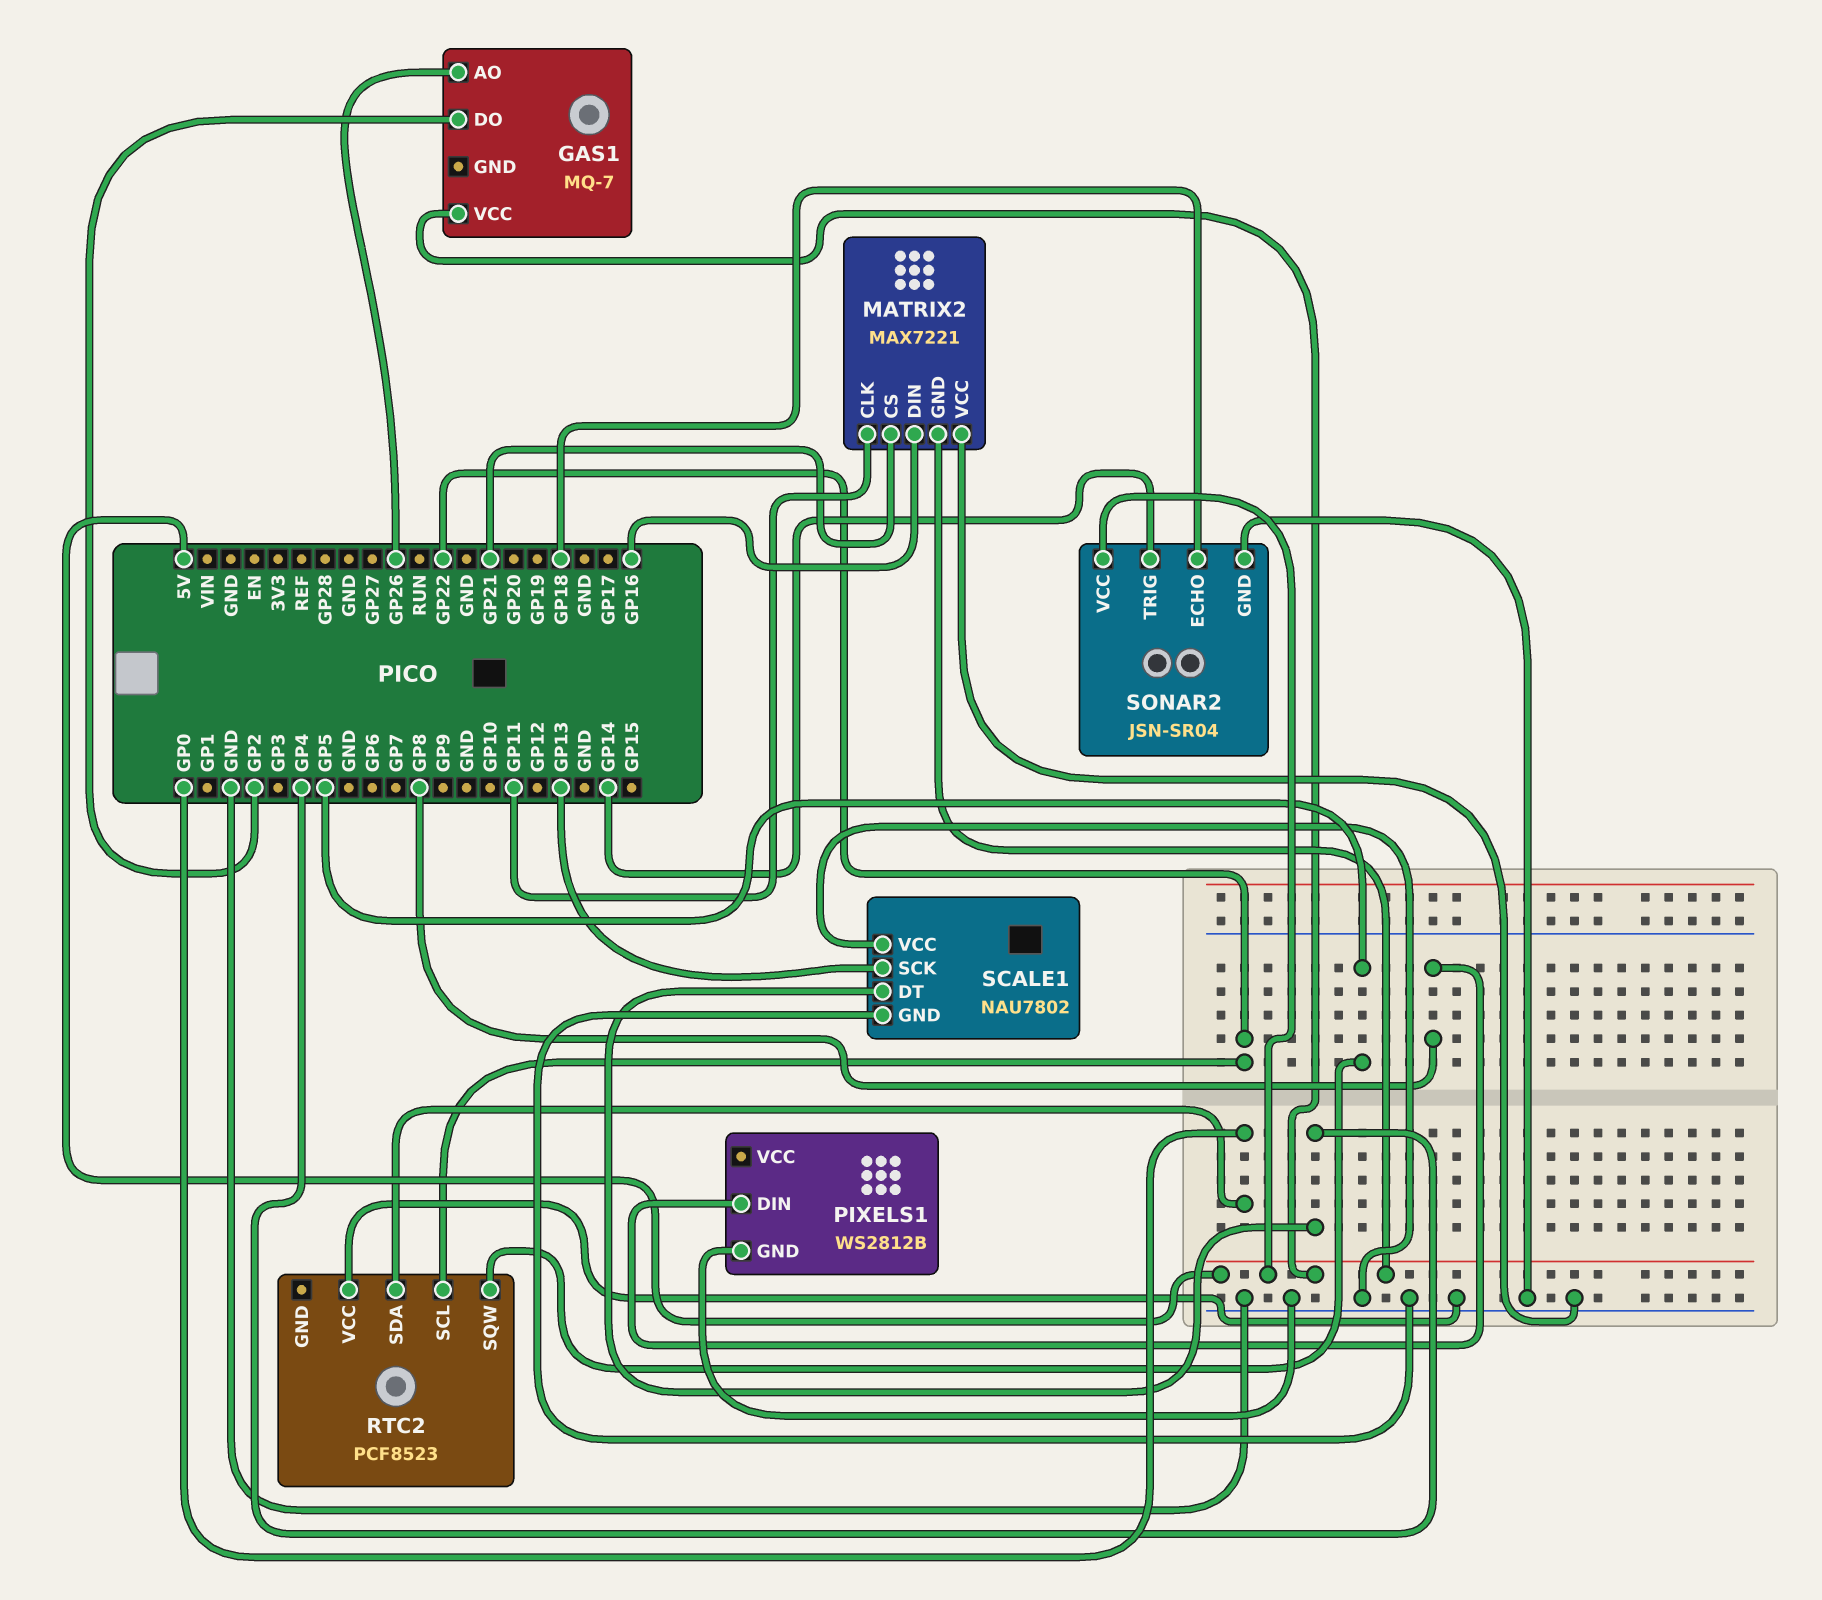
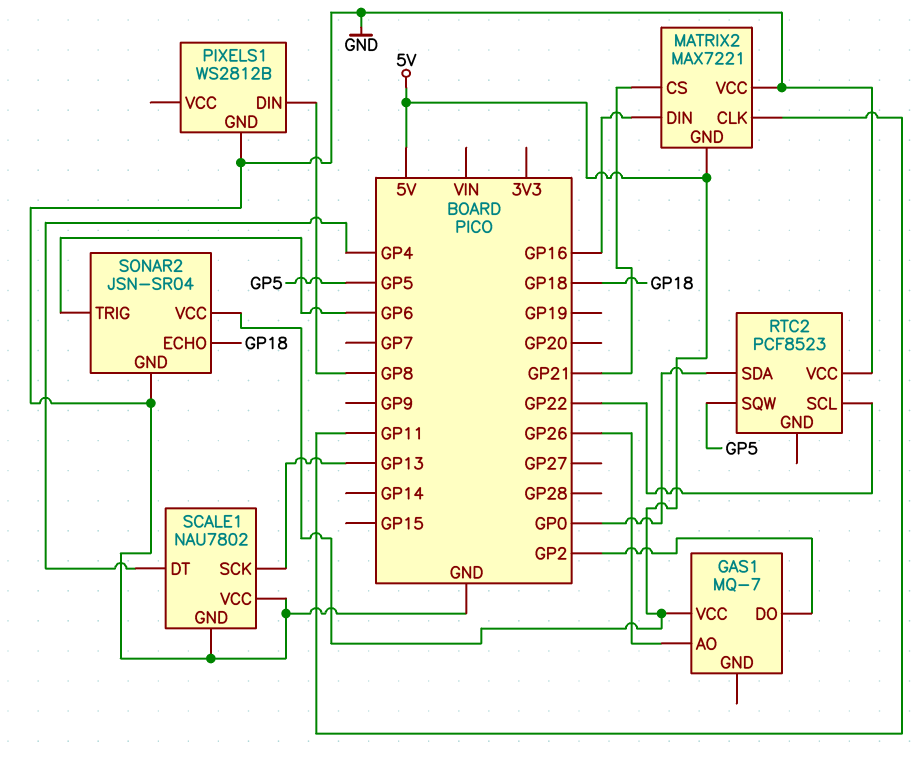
SONAR2 pin TRIG: GP14 -> GP6

